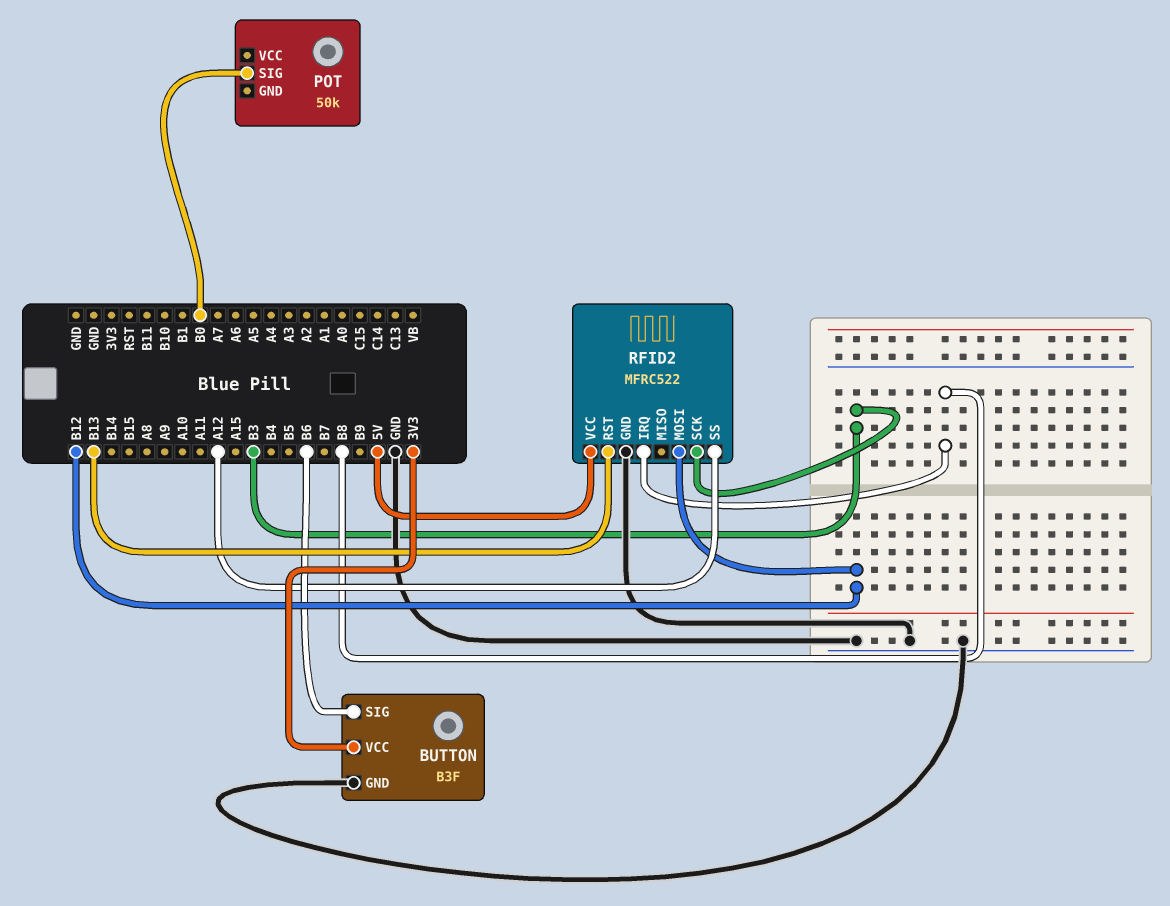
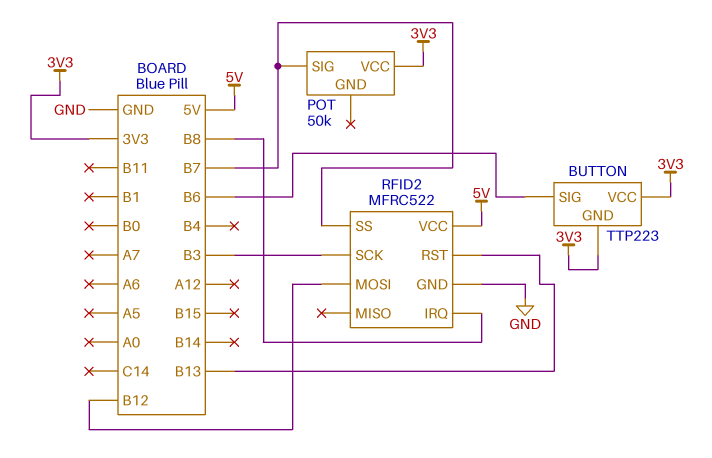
BUTTON: B3F -> TTP223
BUTTON pin GND: GND -> 3V3
POT pin SIG: B0 -> B7
POT pin VCC: none -> 3V3
RFID2 pin SS: A12 -> B7

